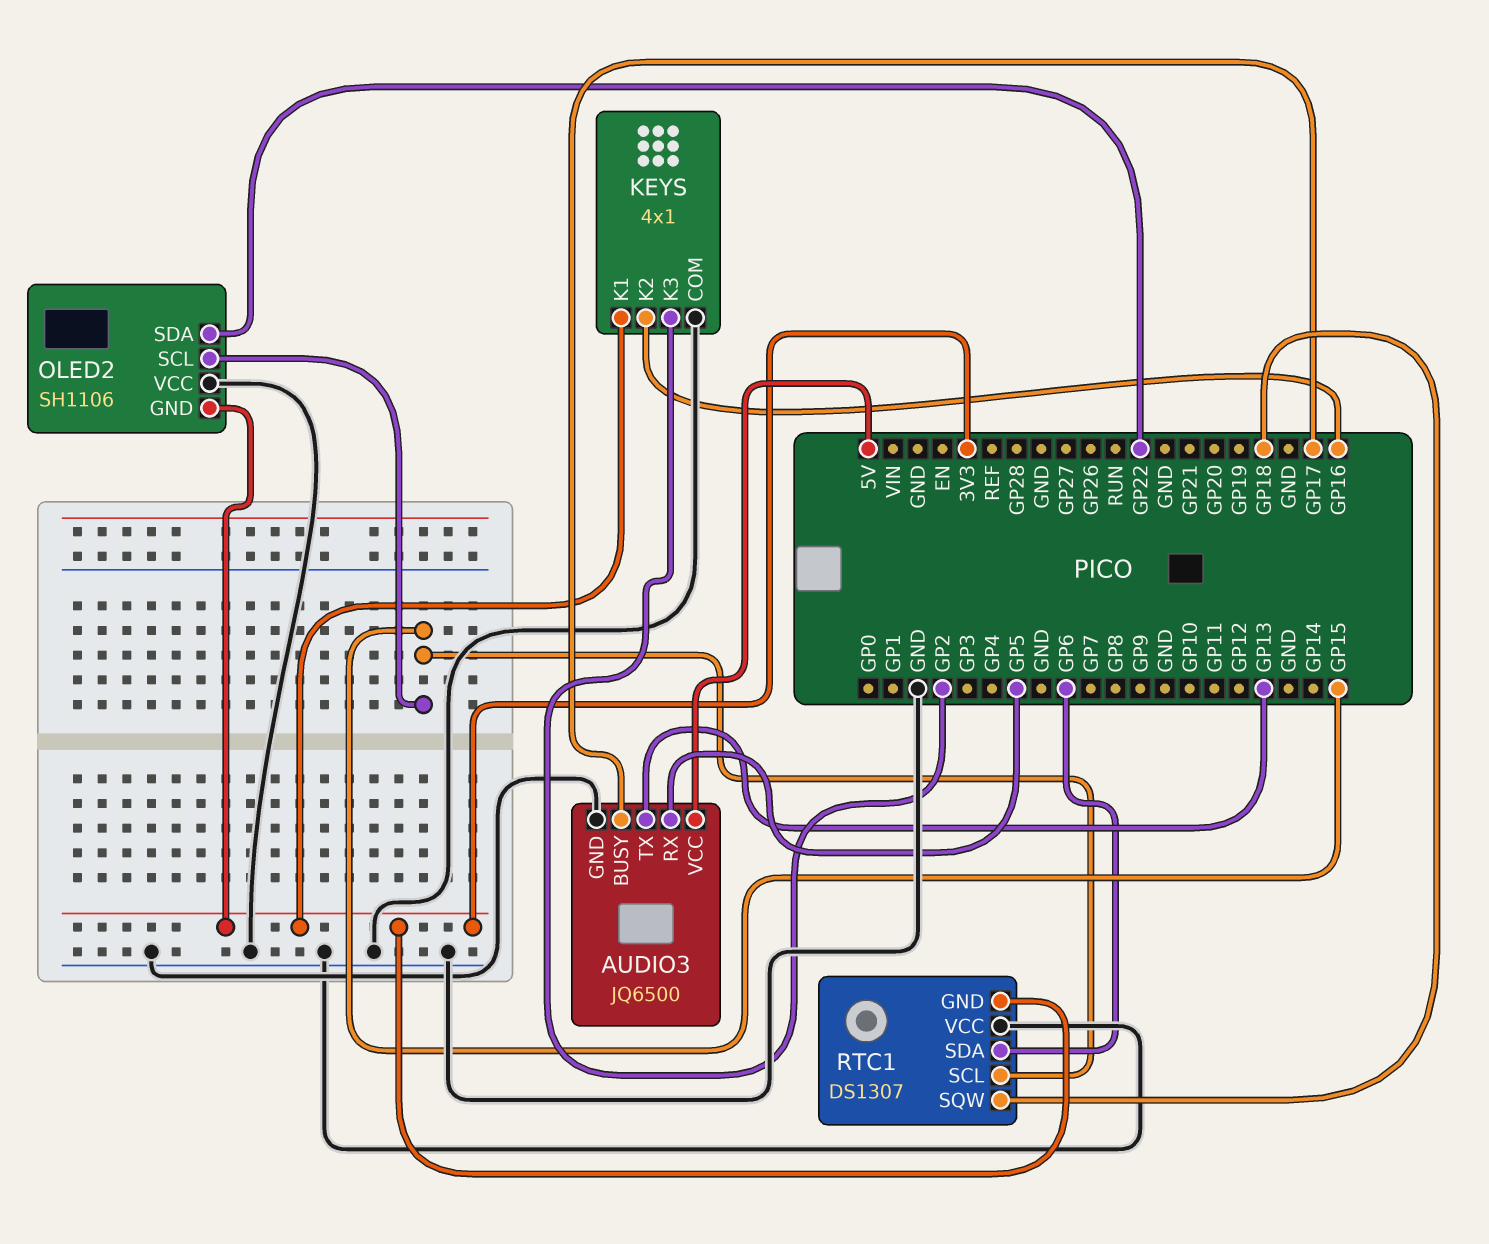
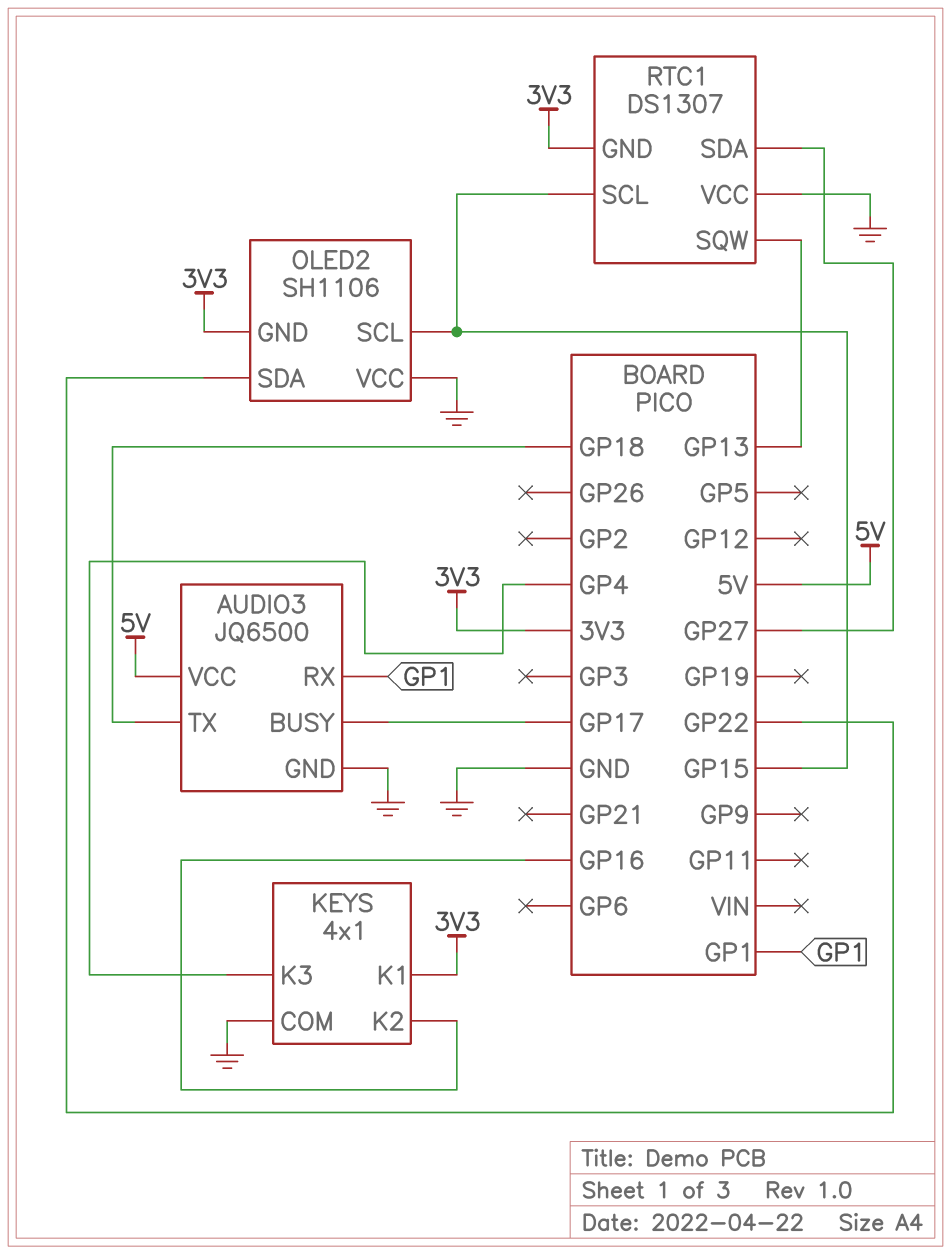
AUDIO3 pin RX: GP5 -> GP1
AUDIO3 pin TX: GP13 -> GP18
KEYS pin K3: GP2 -> GP4
RTC1 pin SDA: GP6 -> GP27
RTC1 pin SQW: GP18 -> GP13

